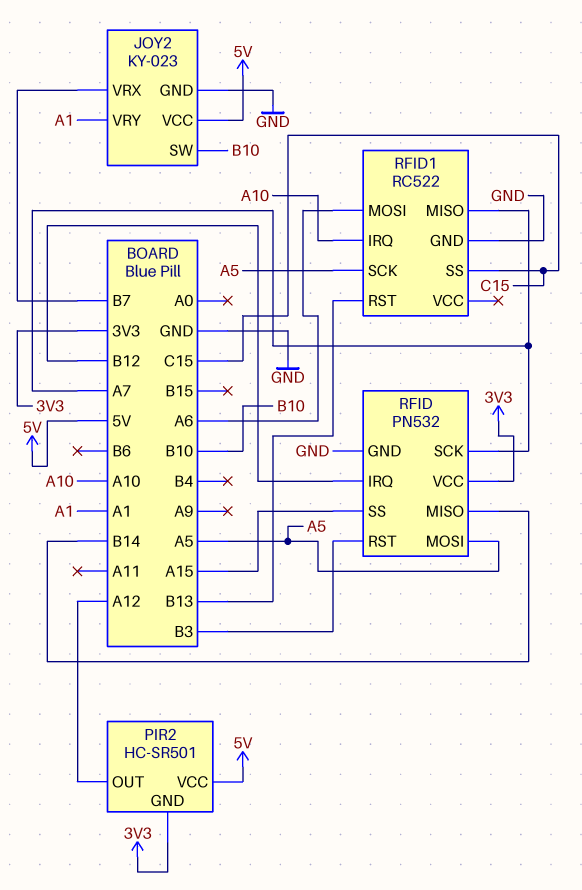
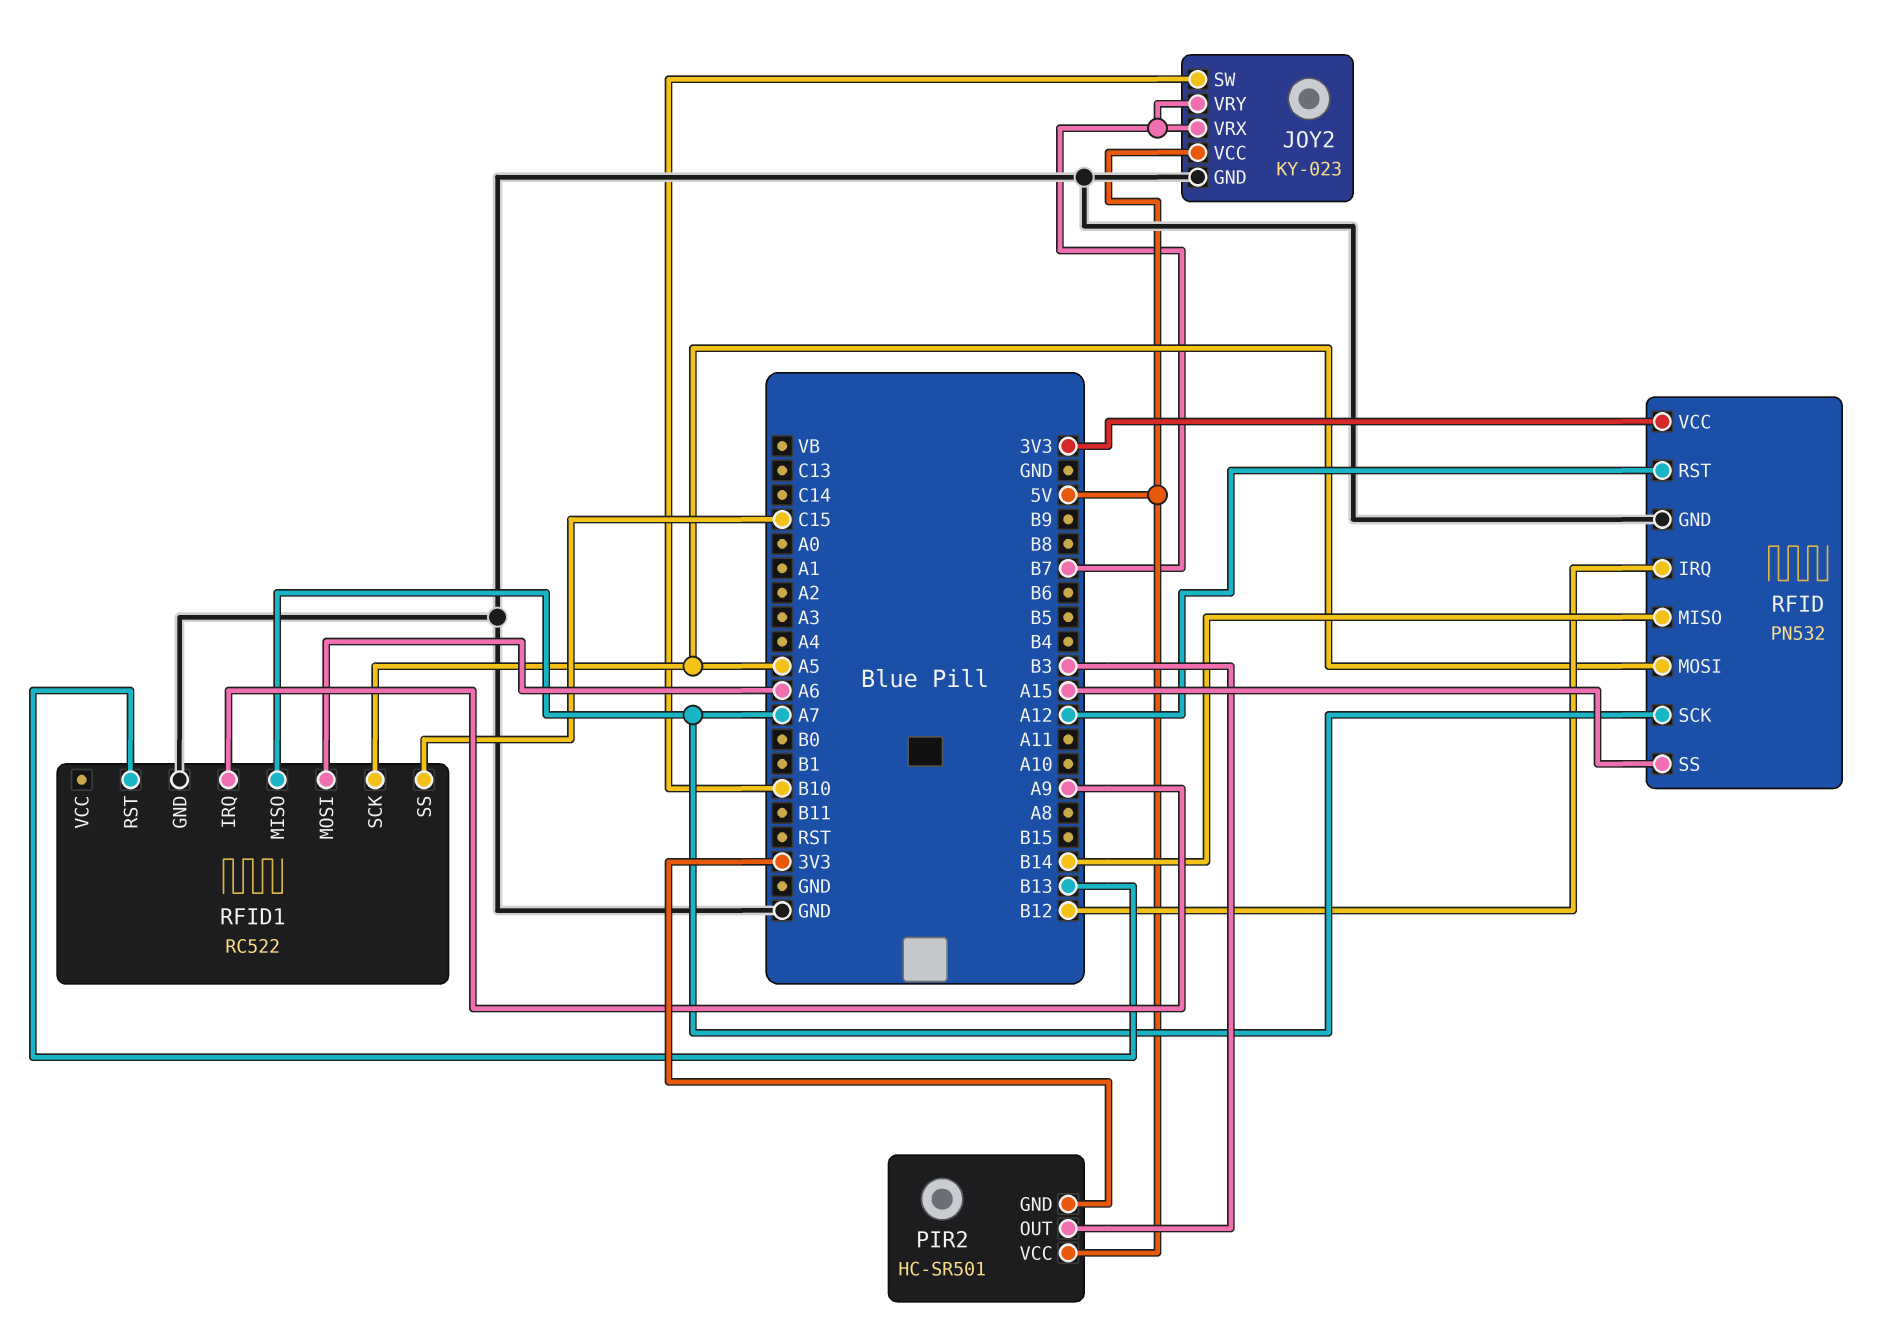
JOY2 pin VRY: A1 -> B7
PIR2 pin OUT: A12 -> B3
RFID pin RST: B3 -> A12
RFID1 pin IRQ: A10 -> A9

